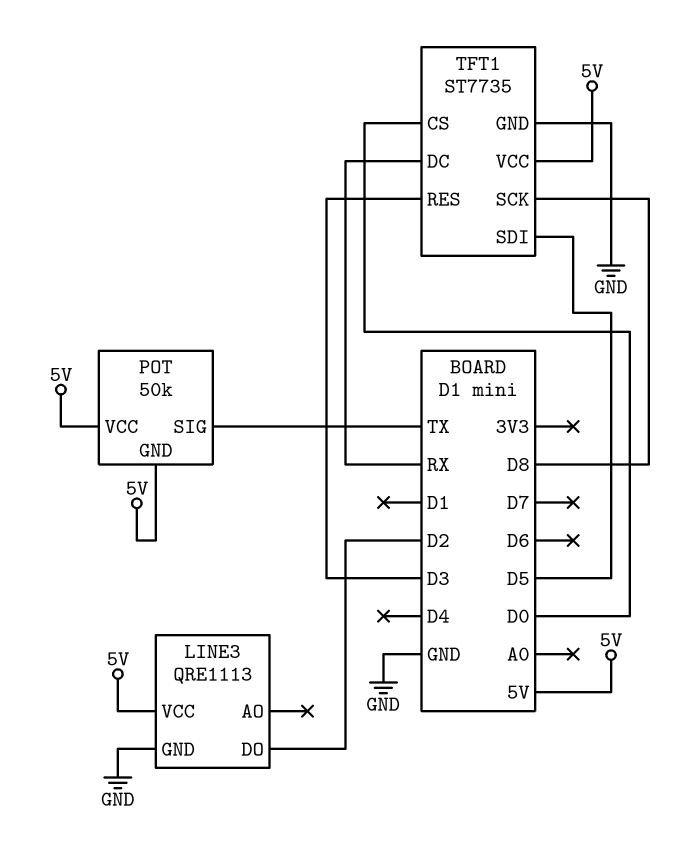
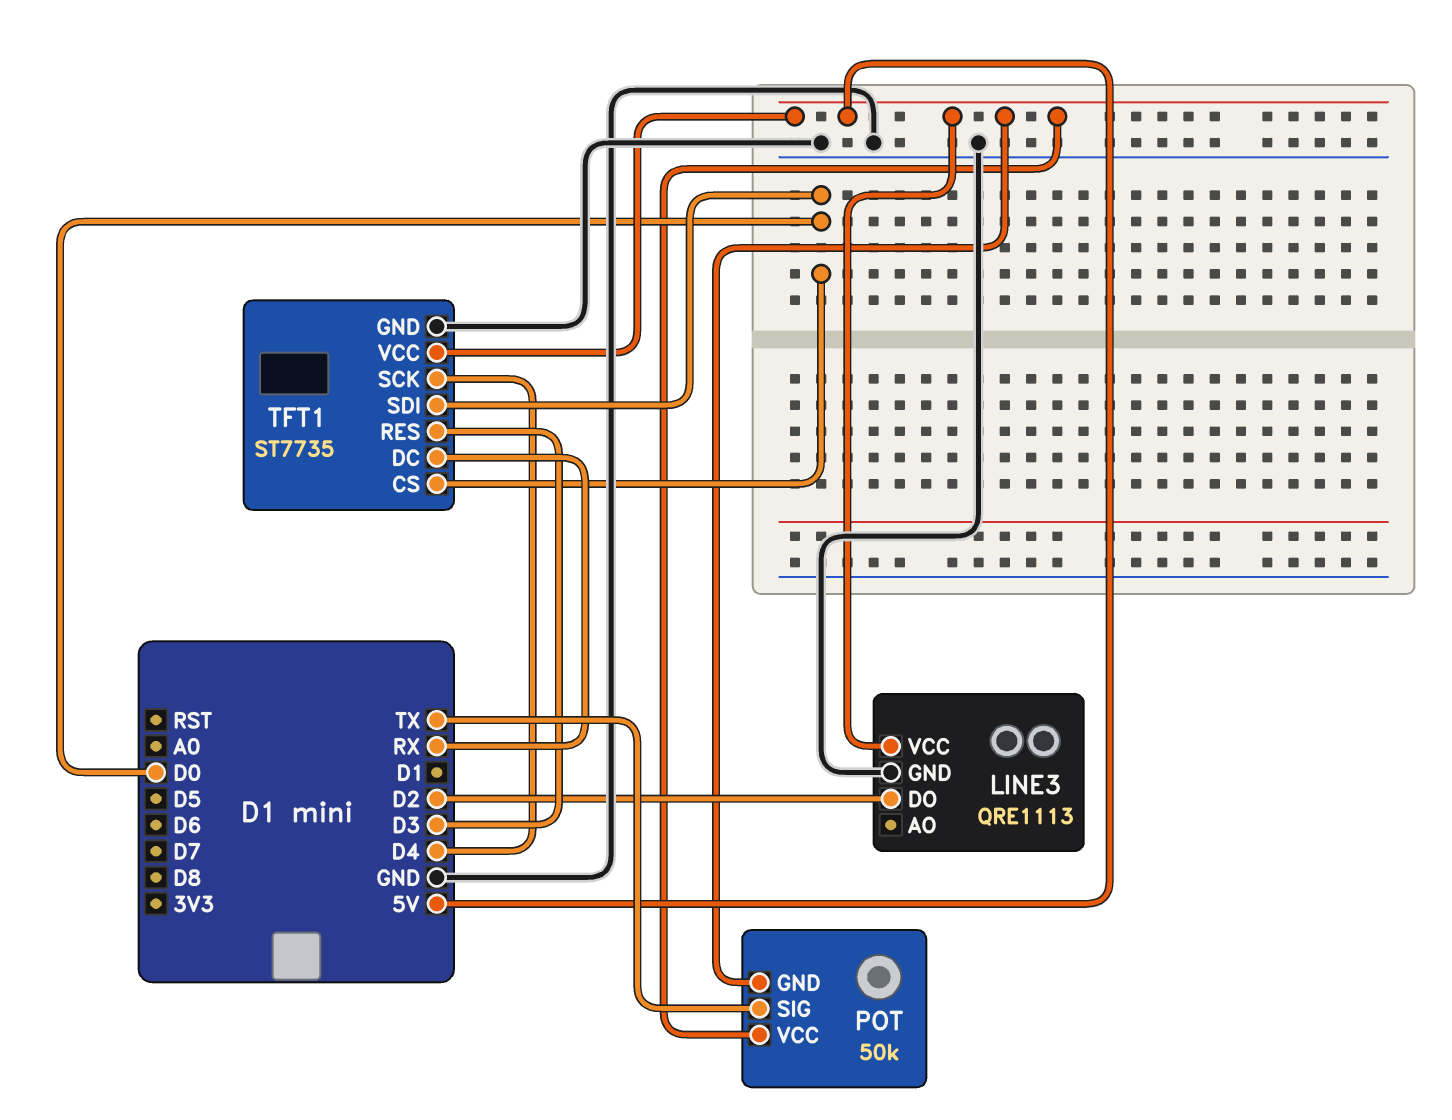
TFT1 pin SCK: D8 -> D4
TFT1 pin SDI: D5 -> D0

